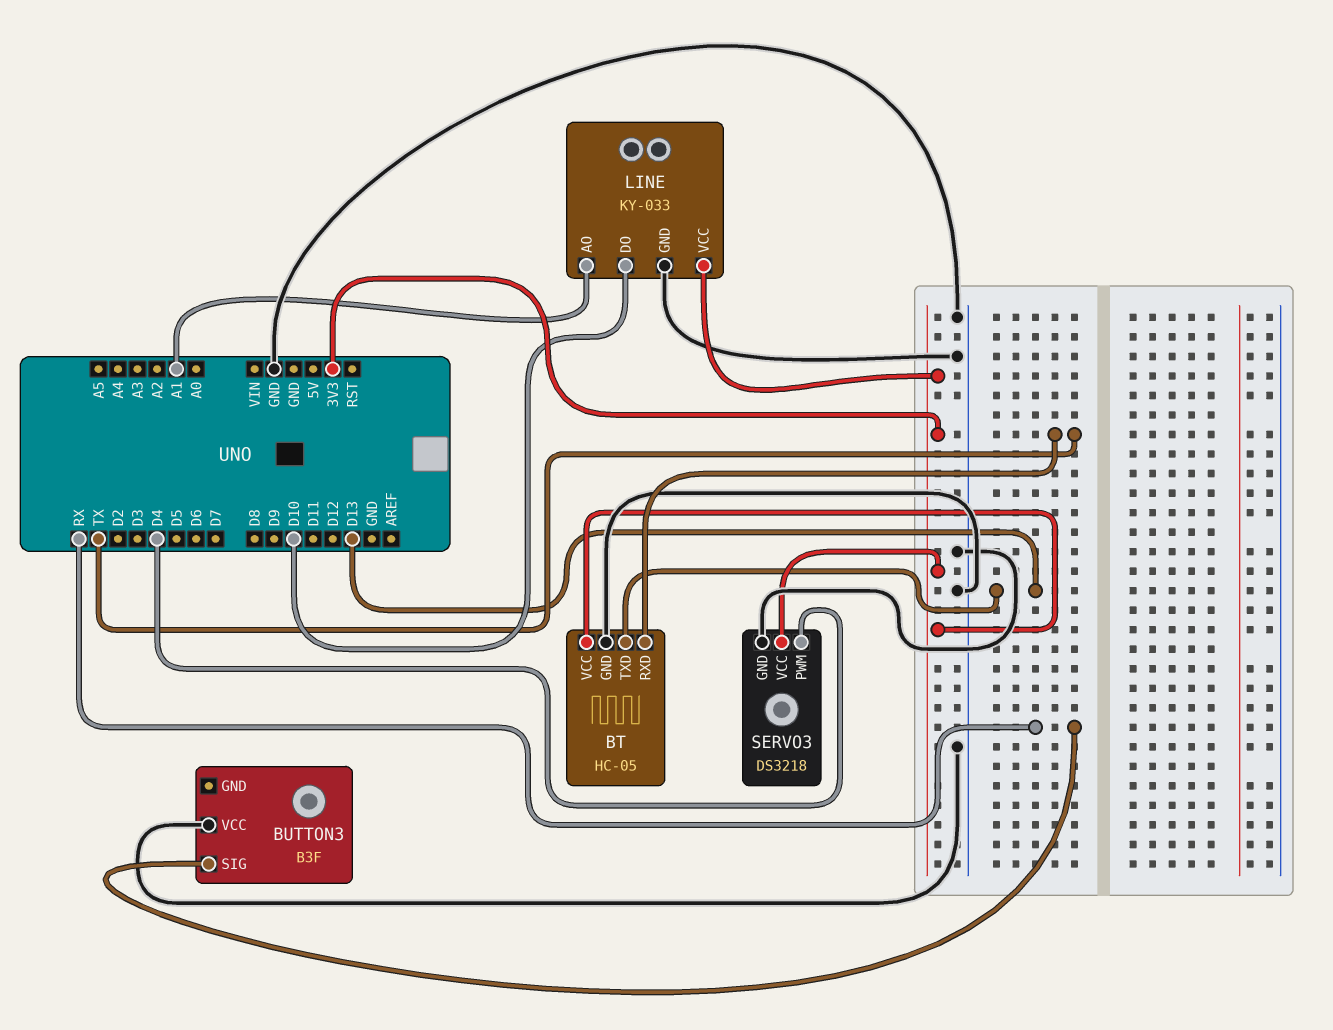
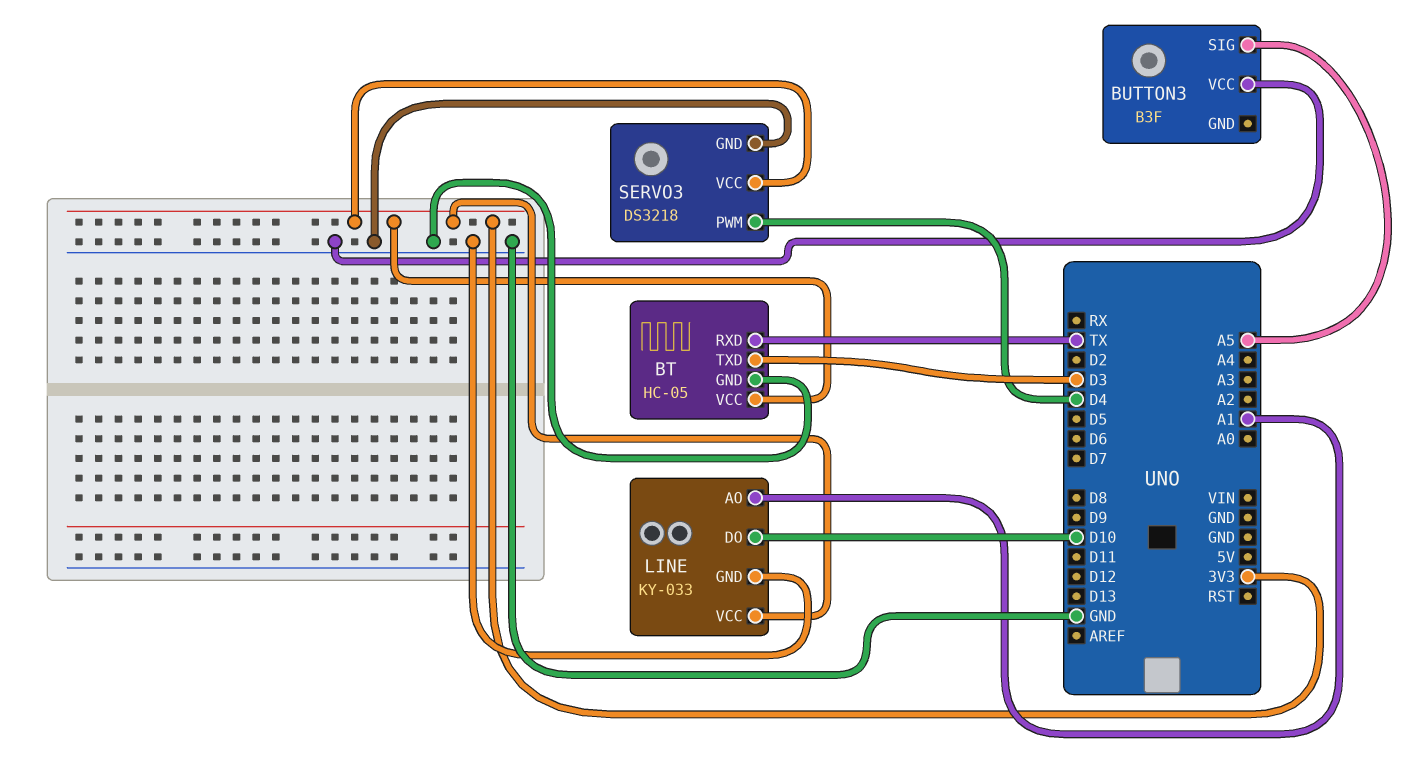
BT pin TXD: D13 -> D3
BUTTON3 pin SIG: RX -> A5

